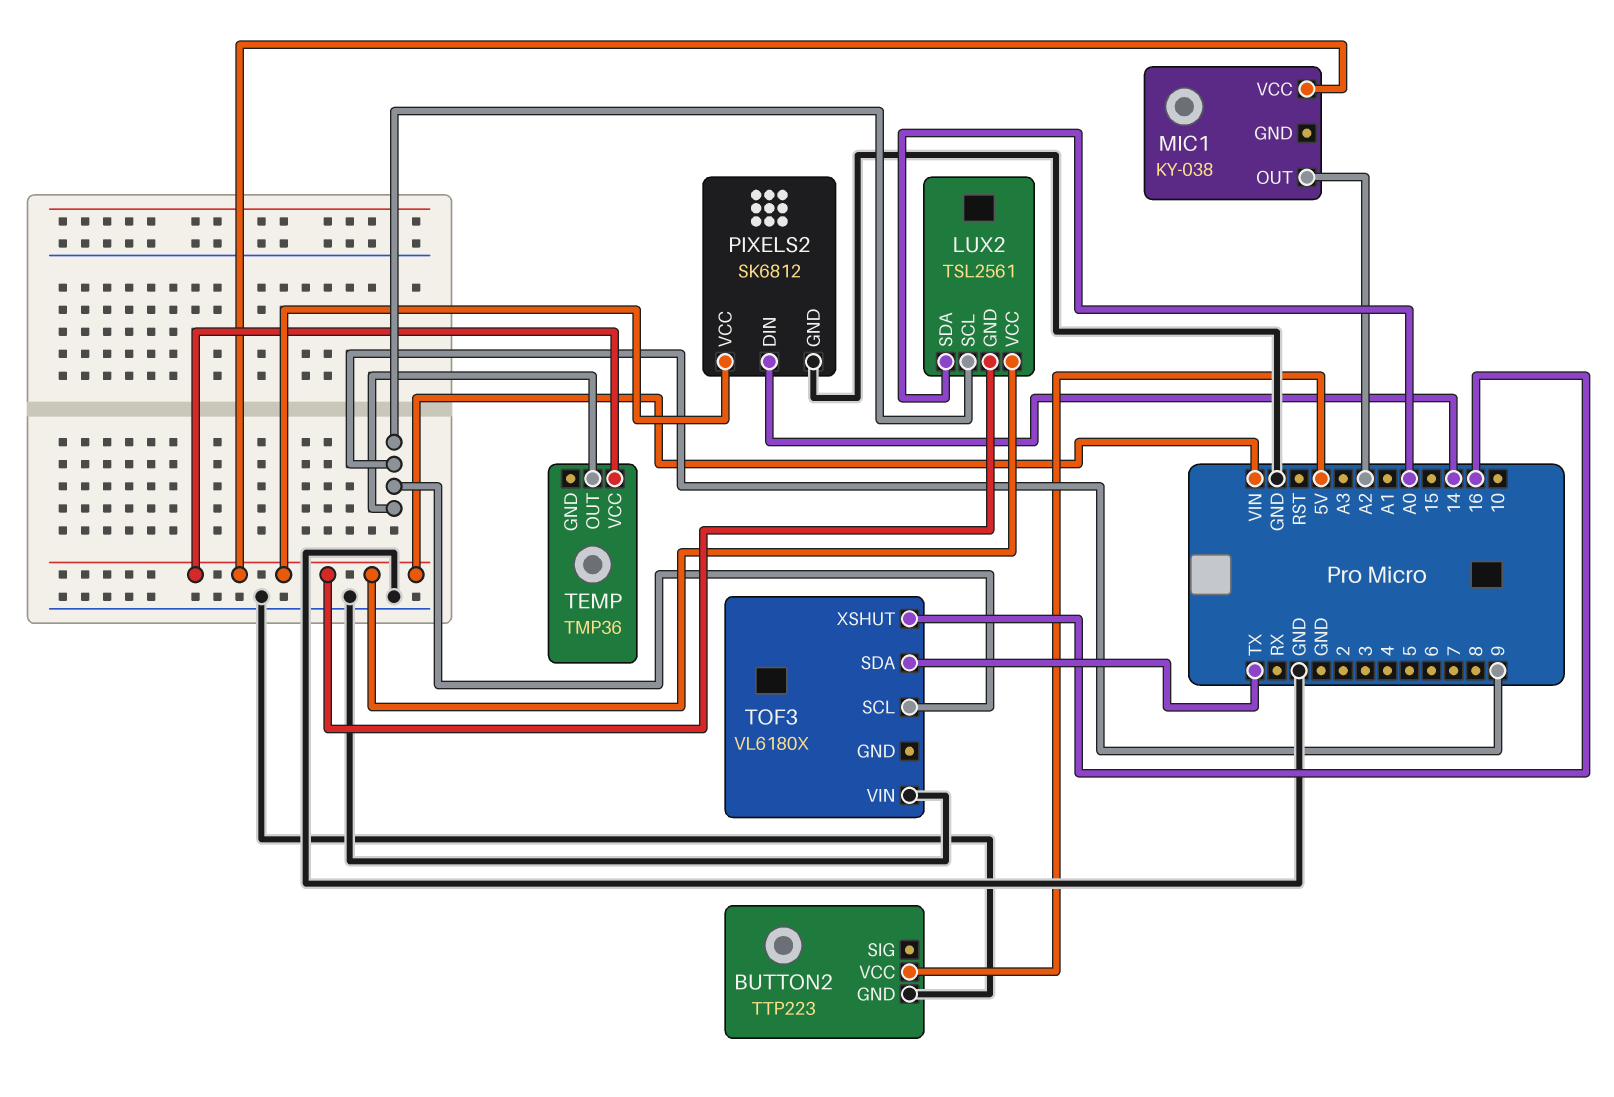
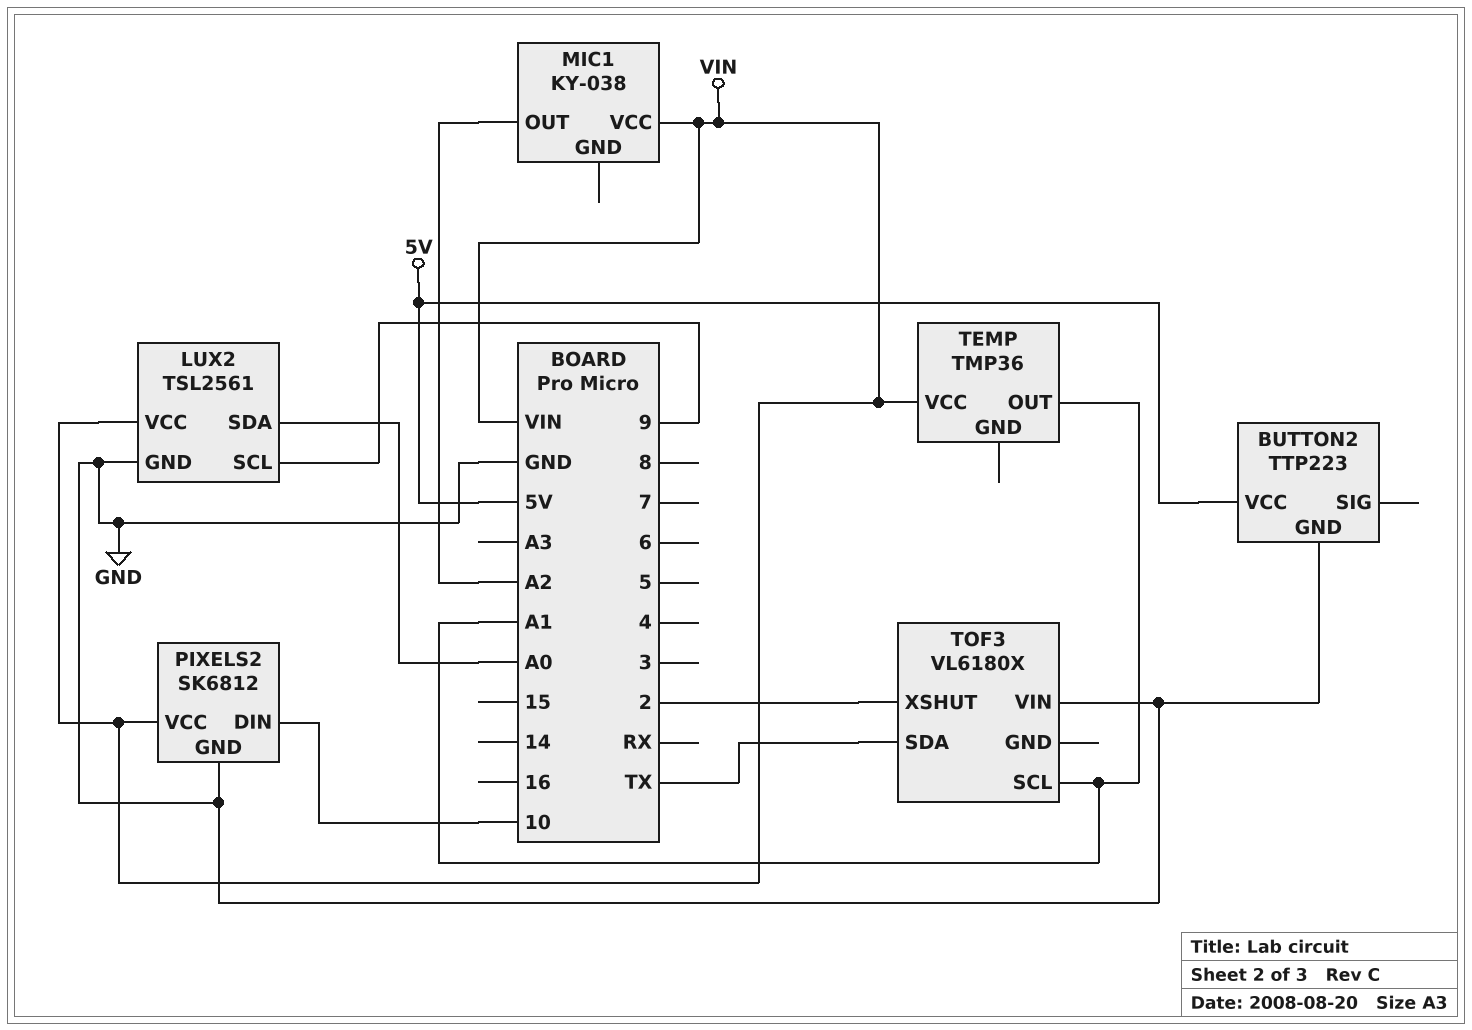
LUX2 pin GND: VIN -> GND
PIXELS2 pin DIN: 14 -> 10
TEMP pin OUT: 9 -> A1
TOF3 pin SCL: 9 -> A1
TOF3 pin XSHUT: 16 -> 2

